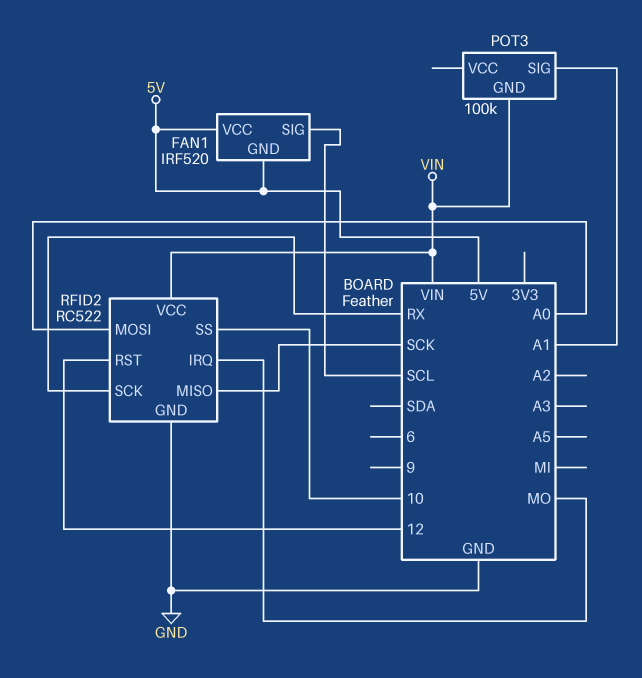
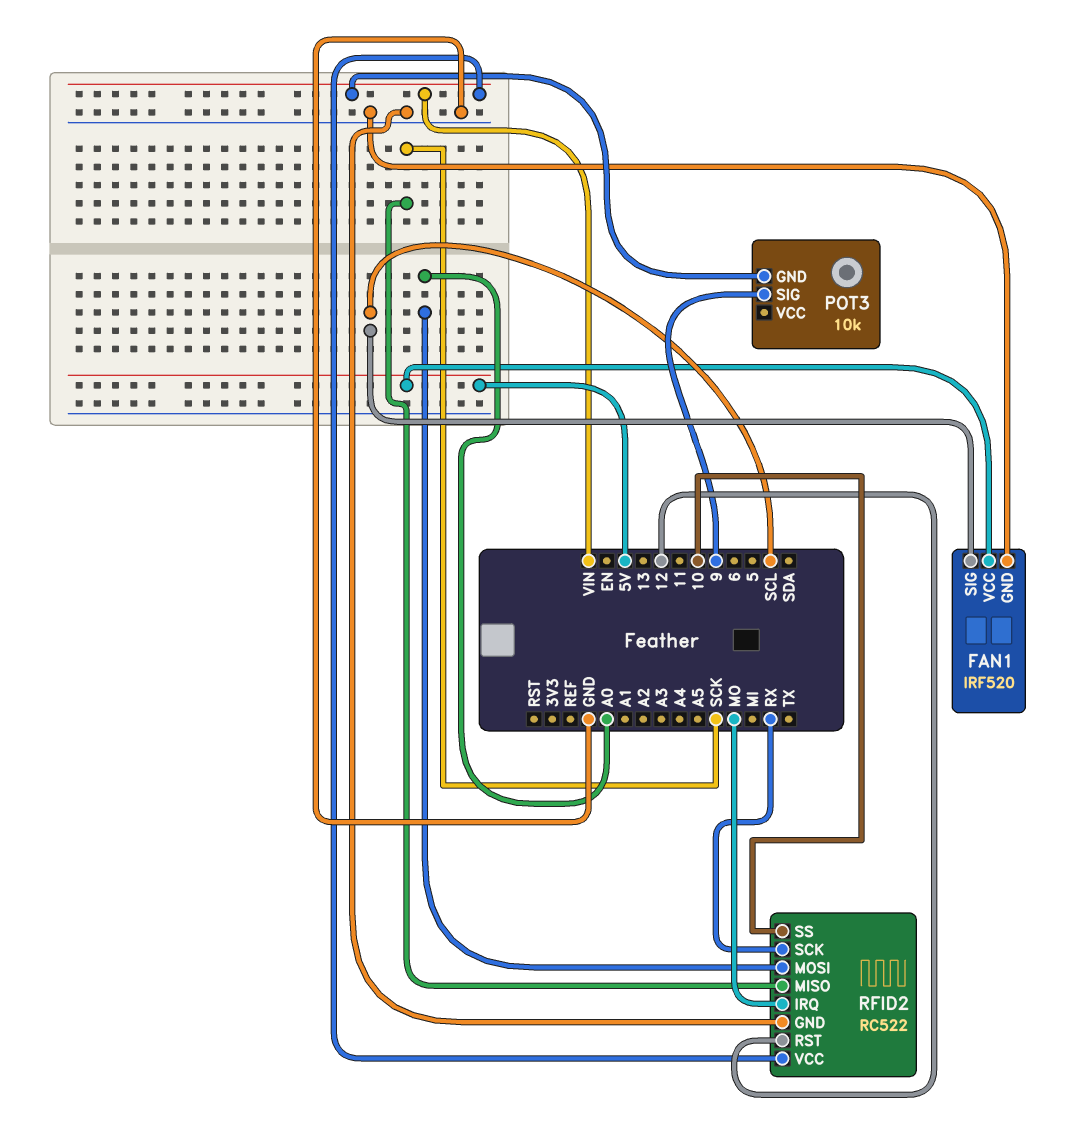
FAN1 pin GND: 5V -> GND
POT3: 100k -> 10k
POT3 pin SIG: A1 -> 9

